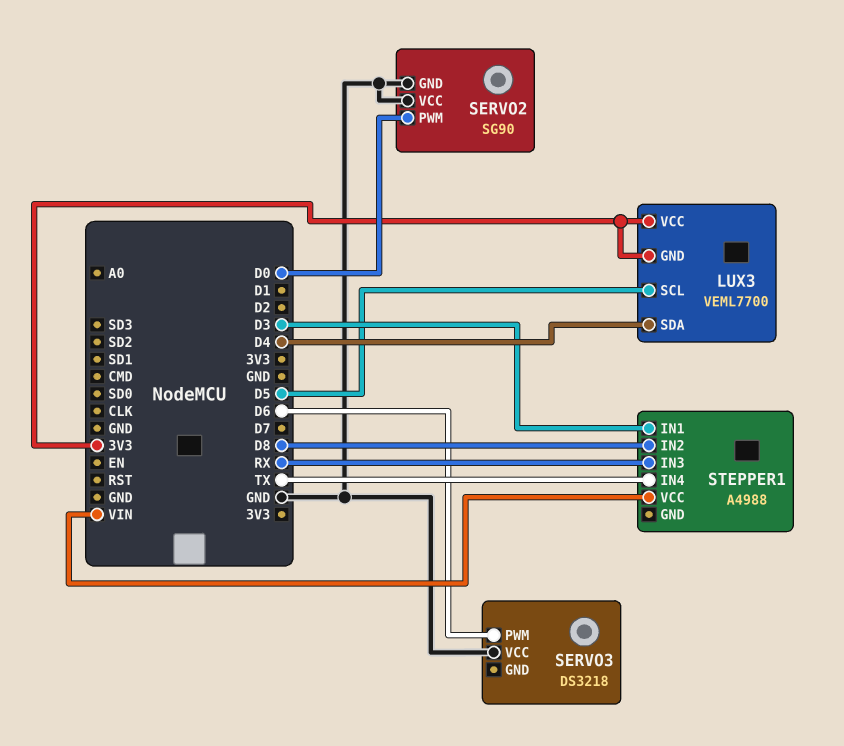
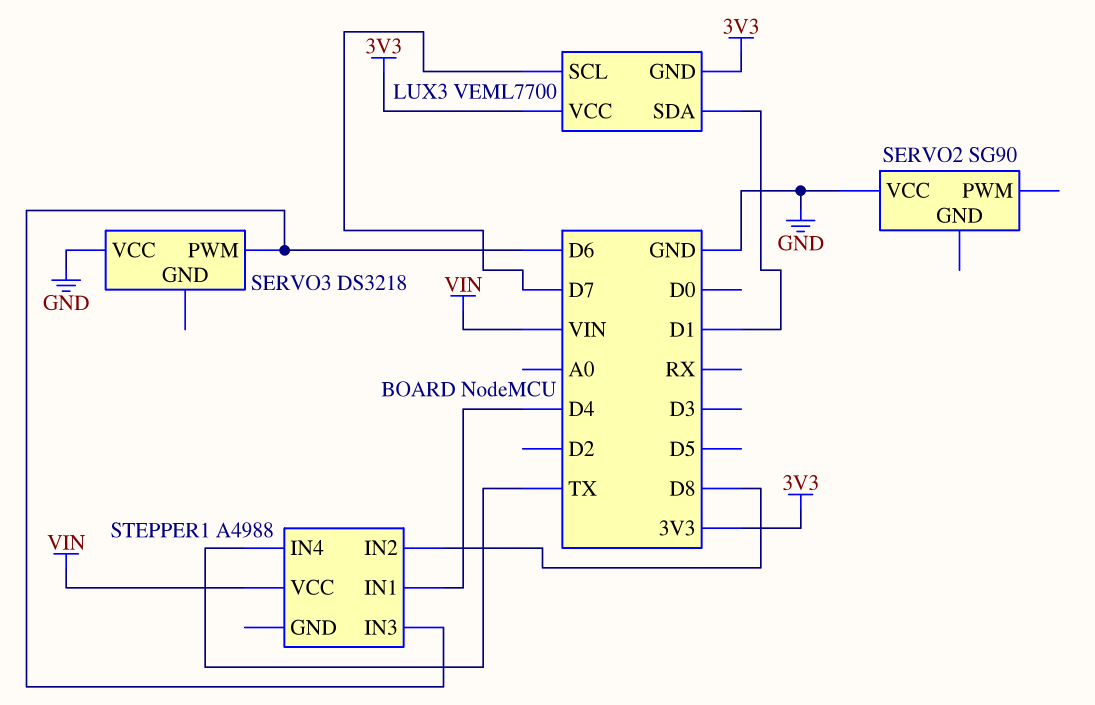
LUX3 pin SCL: D5 -> D7
LUX3 pin SDA: D4 -> D1
SERVO2 pin GND: GND -> none
SERVO2 pin PWM: D0 -> none
STEPPER1 pin IN1: D3 -> D4
STEPPER1 pin IN3: RX -> D6

